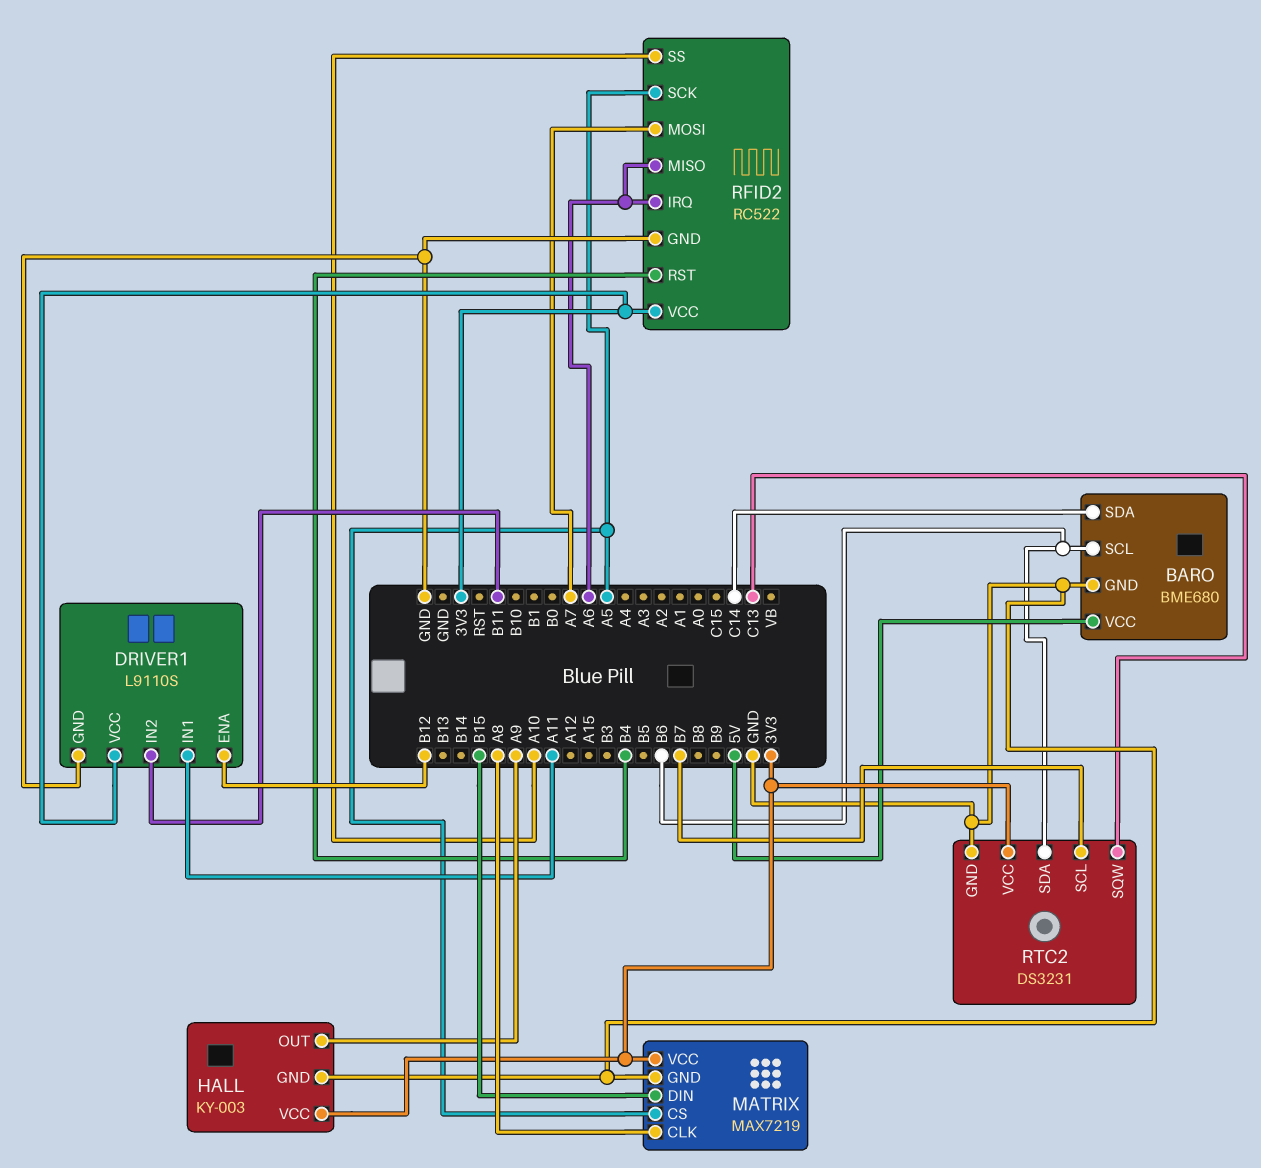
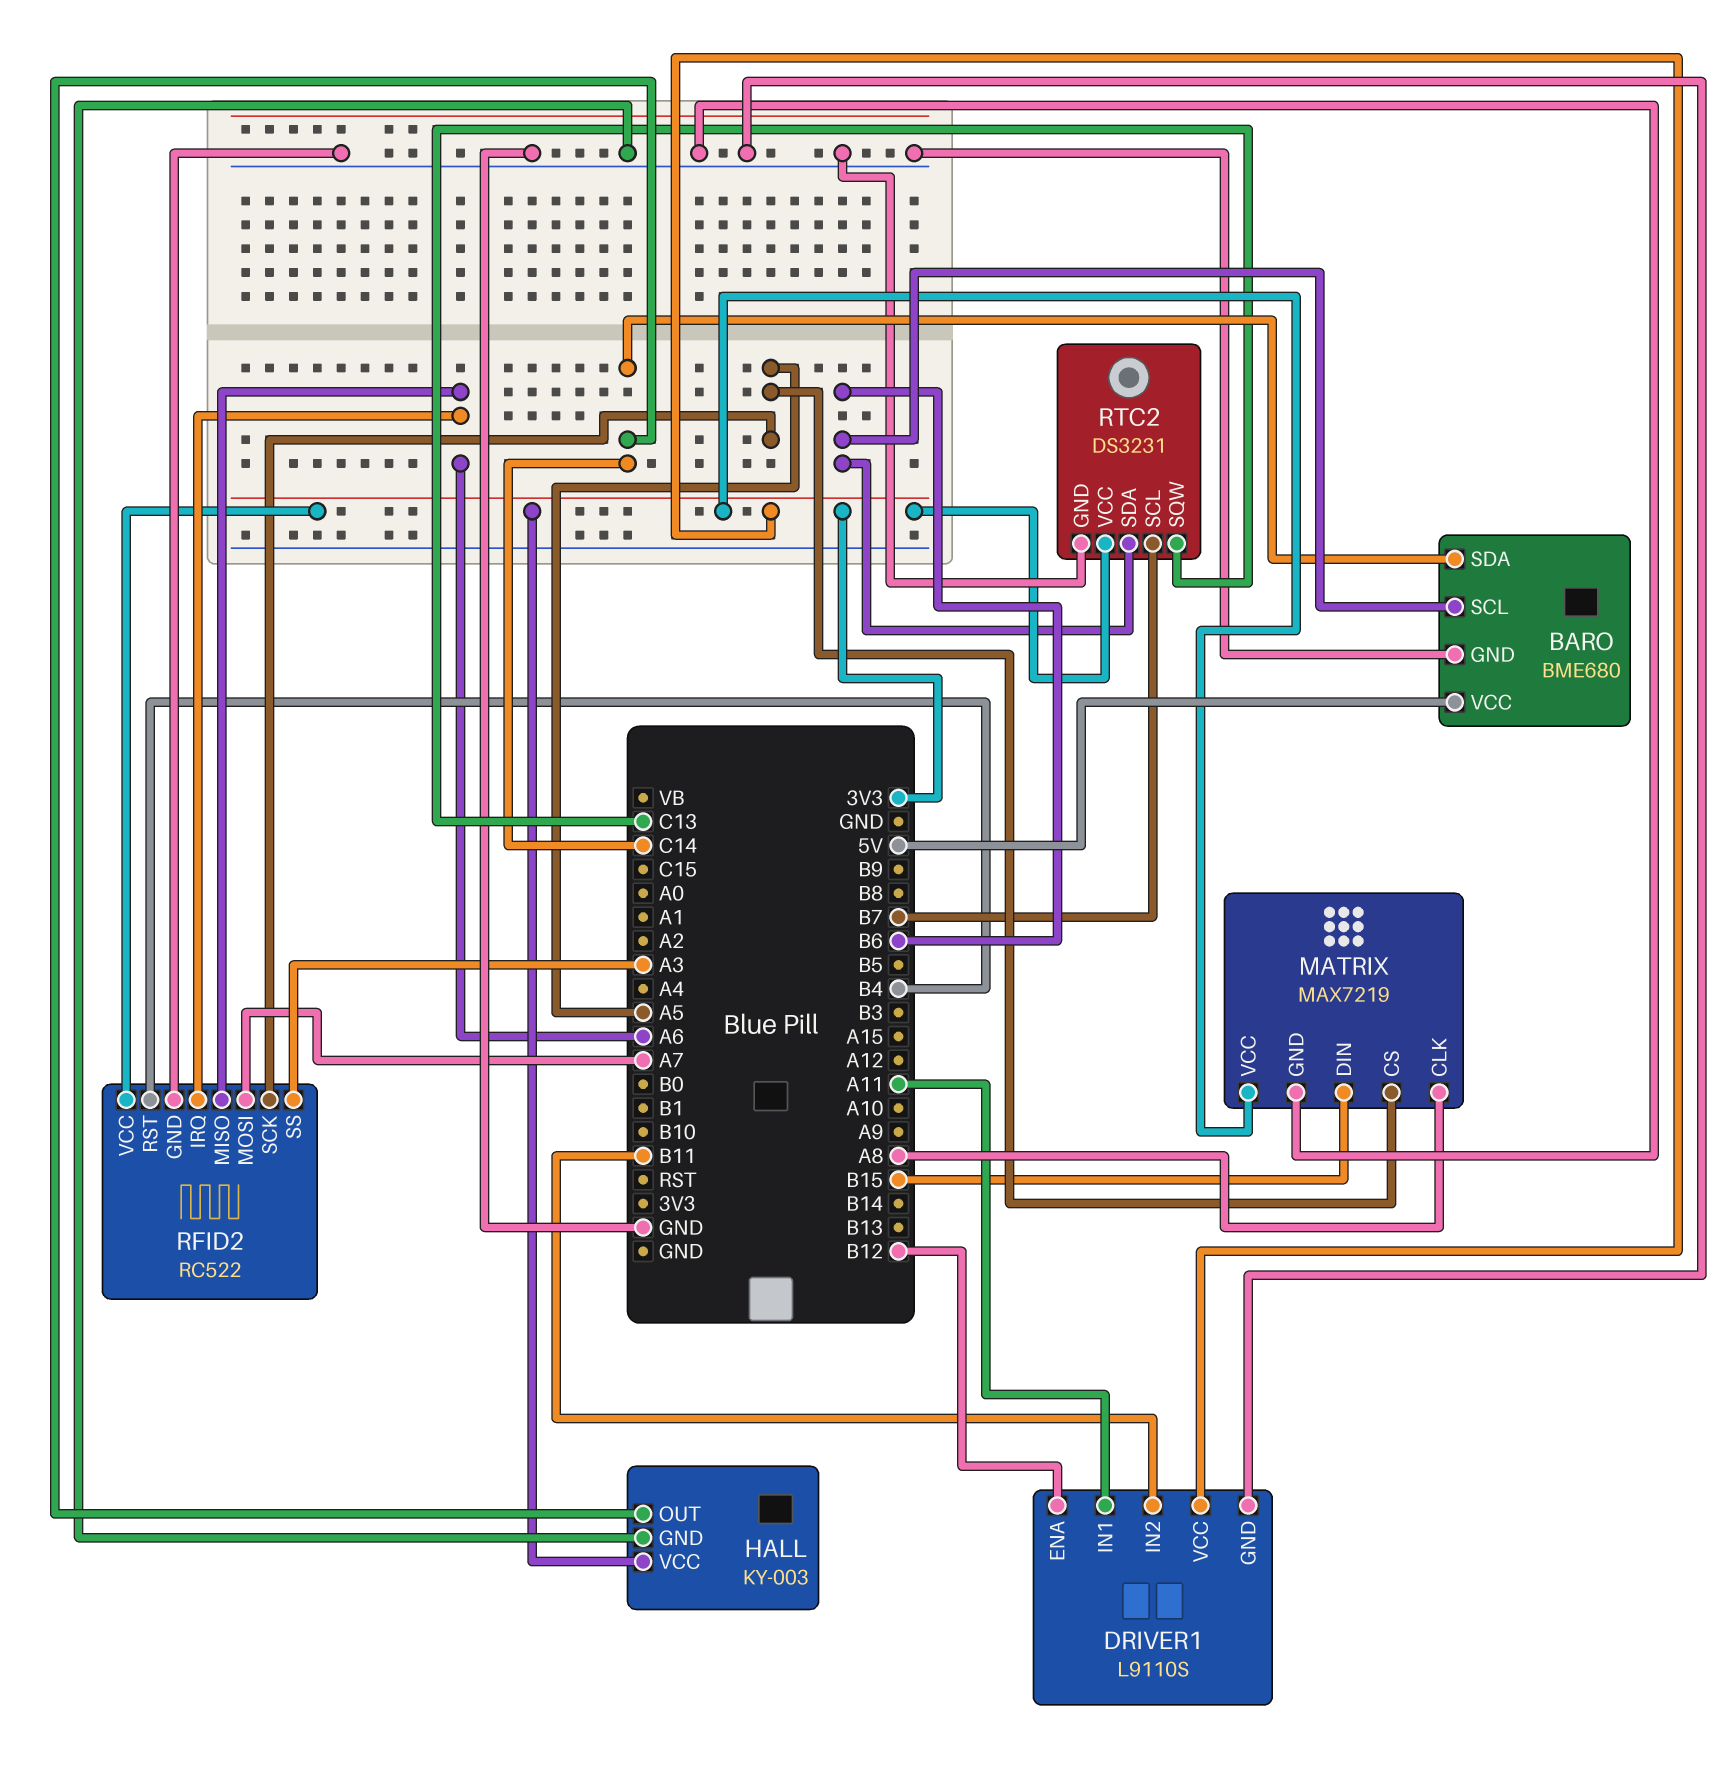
HALL pin OUT: A9 -> C14
RFID2 pin SS: A10 -> A3

